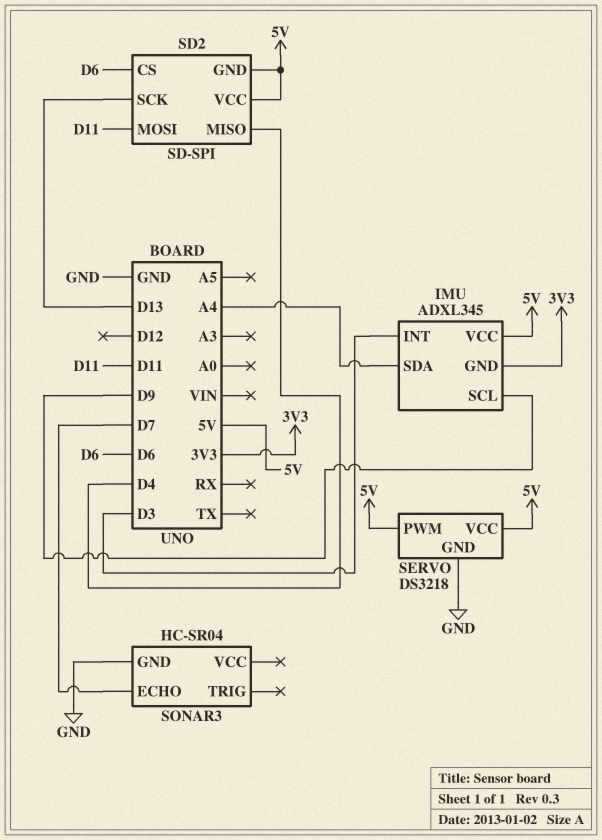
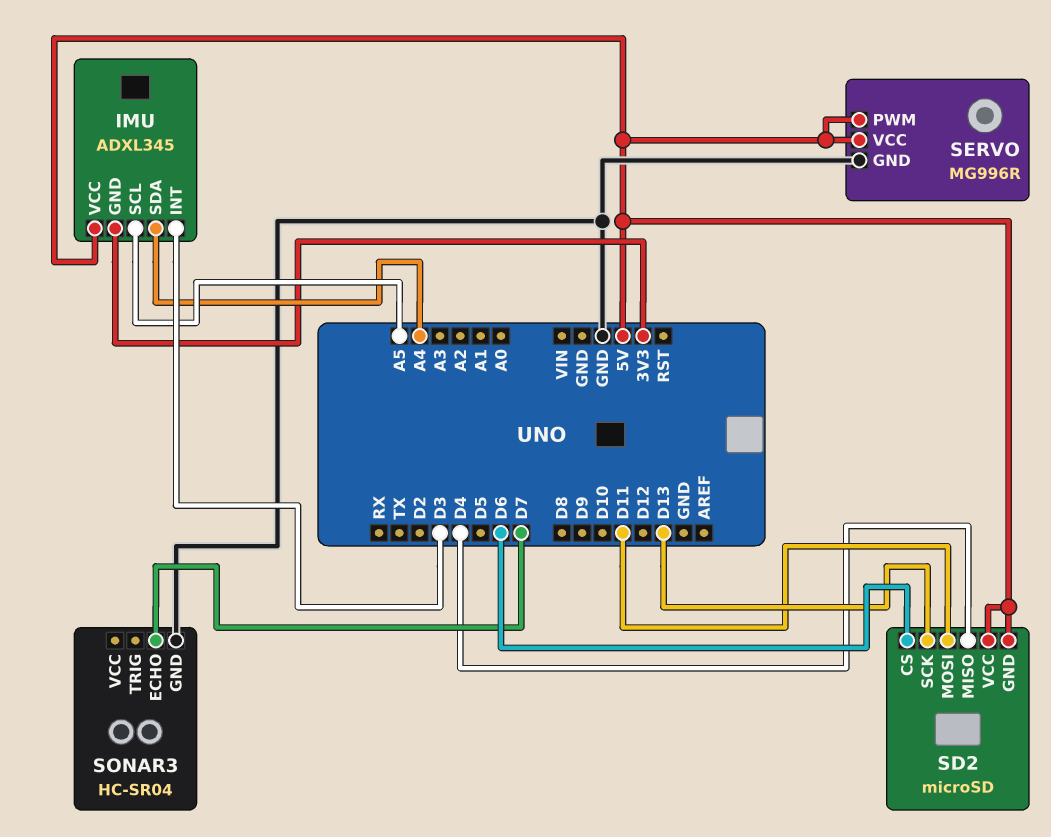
IMU pin SCL: D9 -> A5
SD2: SD-SPI -> microSD
SERVO: DS3218 -> MG996R

